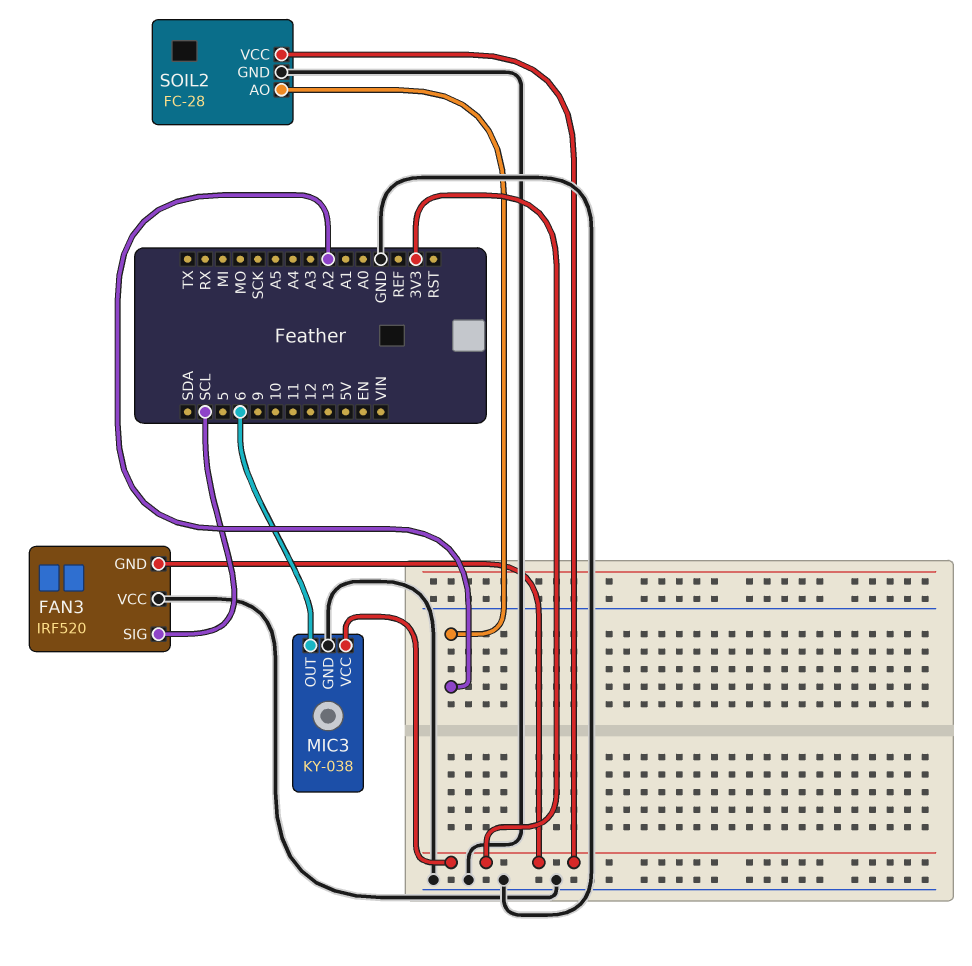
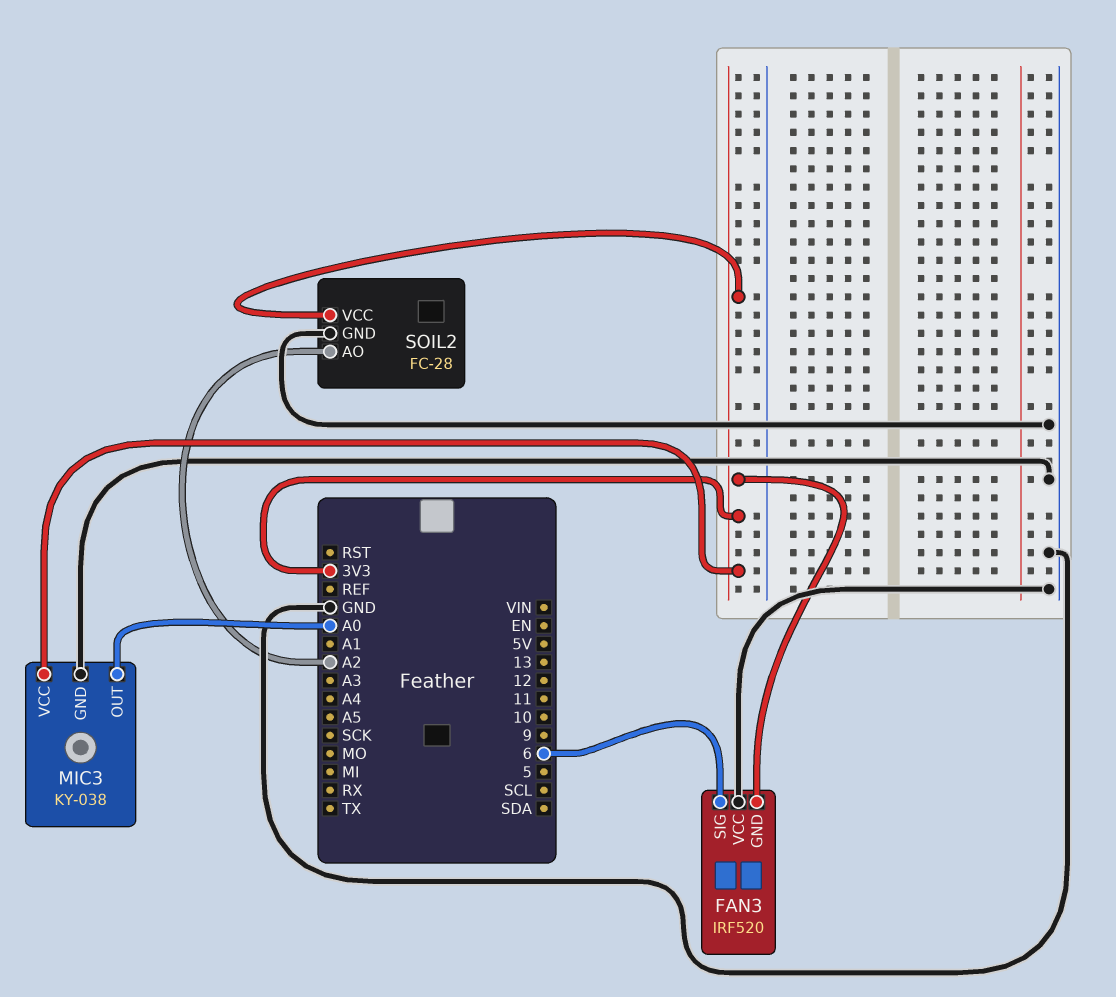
FAN3 pin SIG: SCL -> 6
MIC3 pin OUT: 6 -> A0

